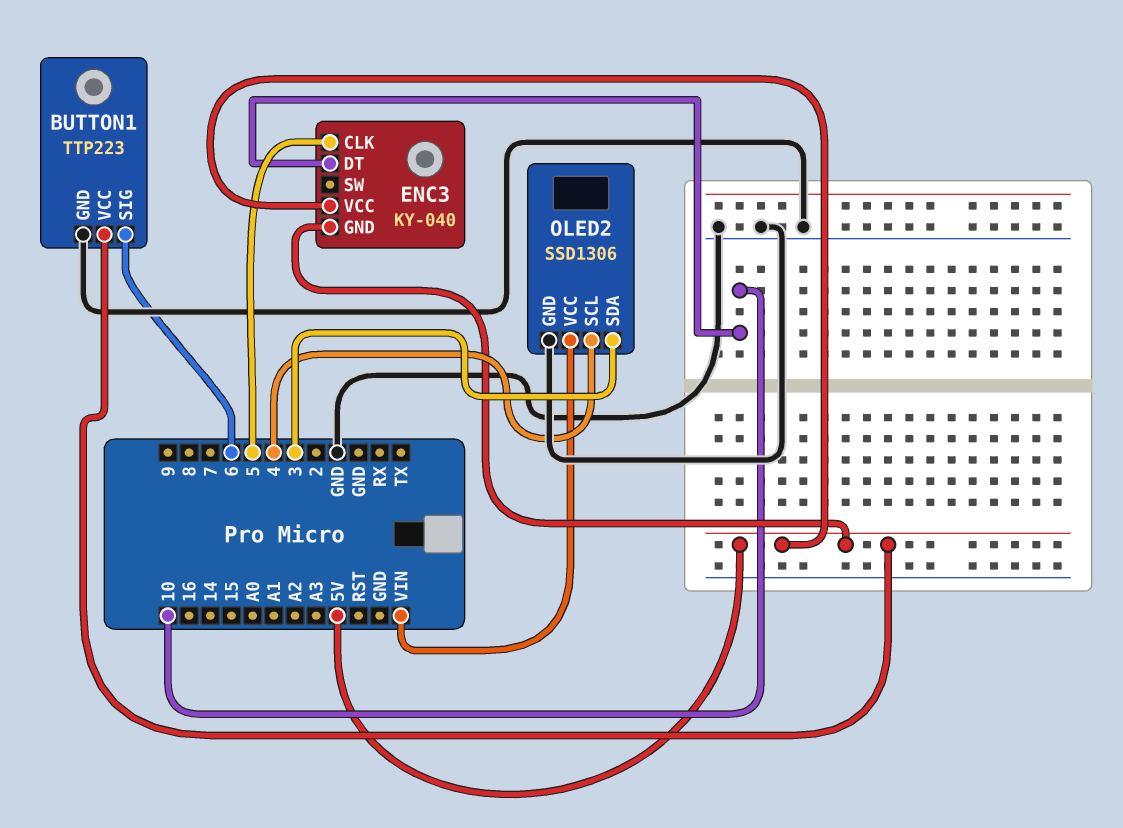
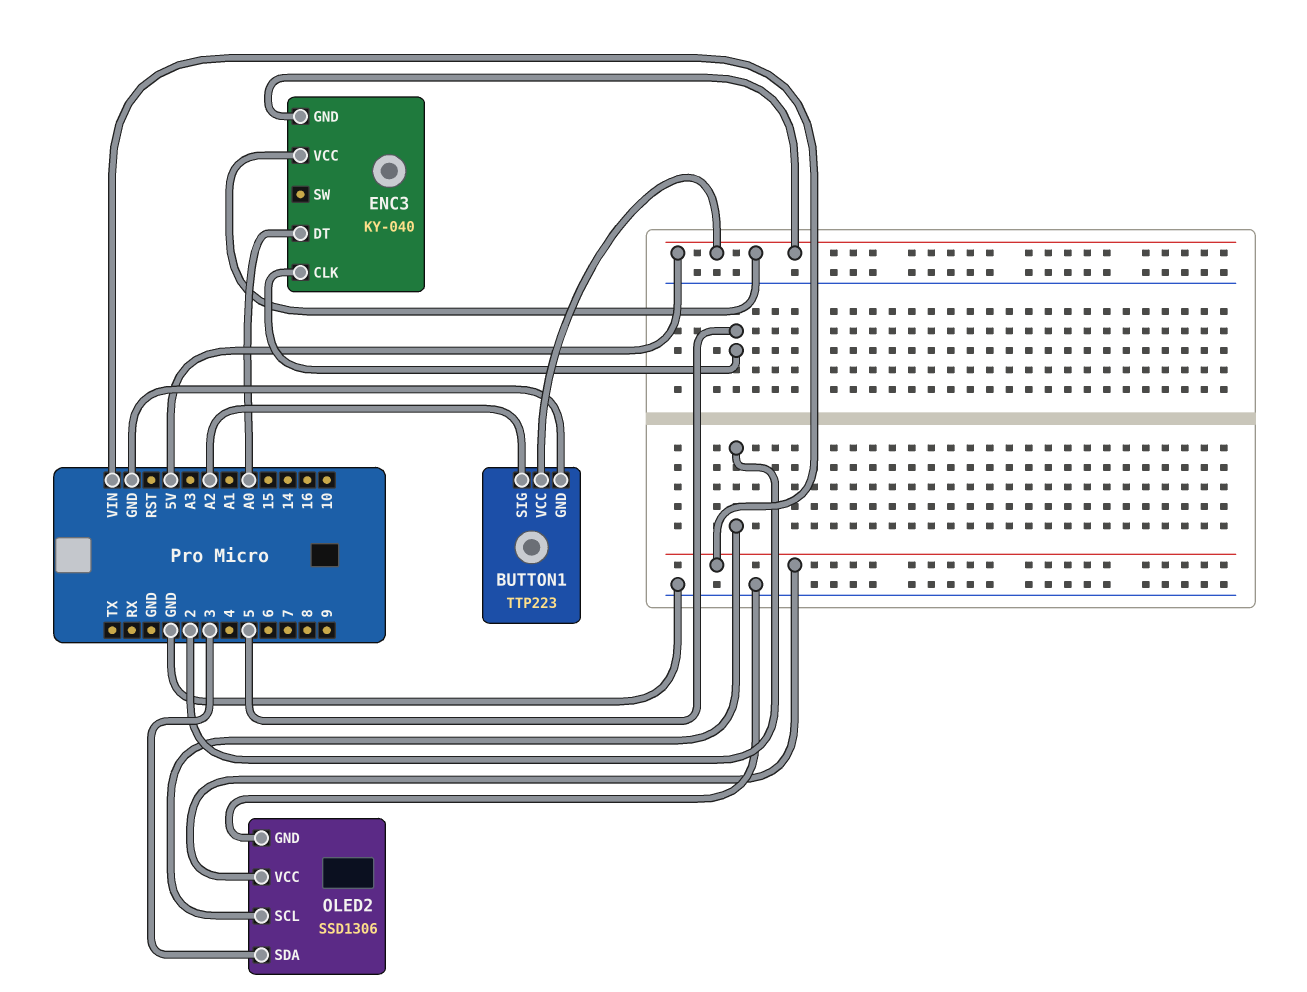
BUTTON1 pin SIG: 6 -> A2
ENC3 pin DT: 10 -> A0
OLED2 pin SCL: 4 -> 2

